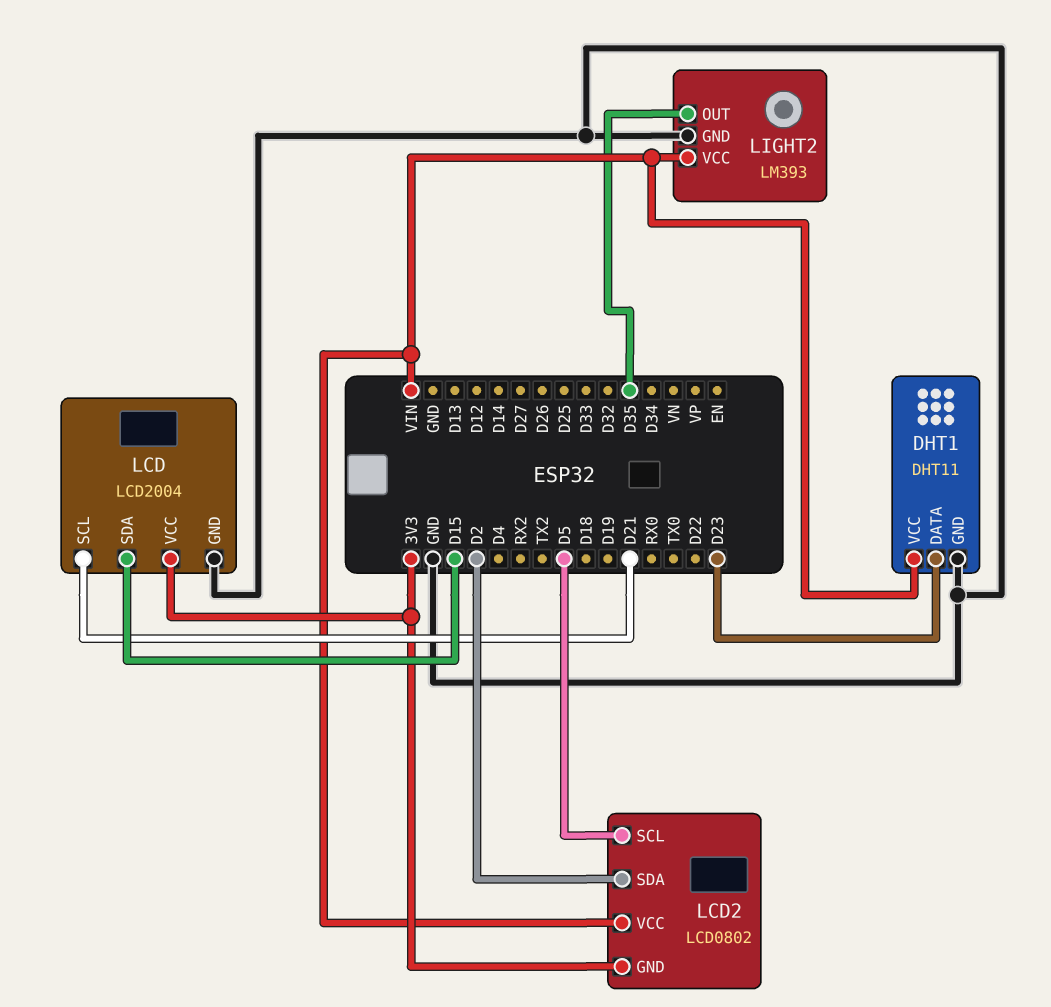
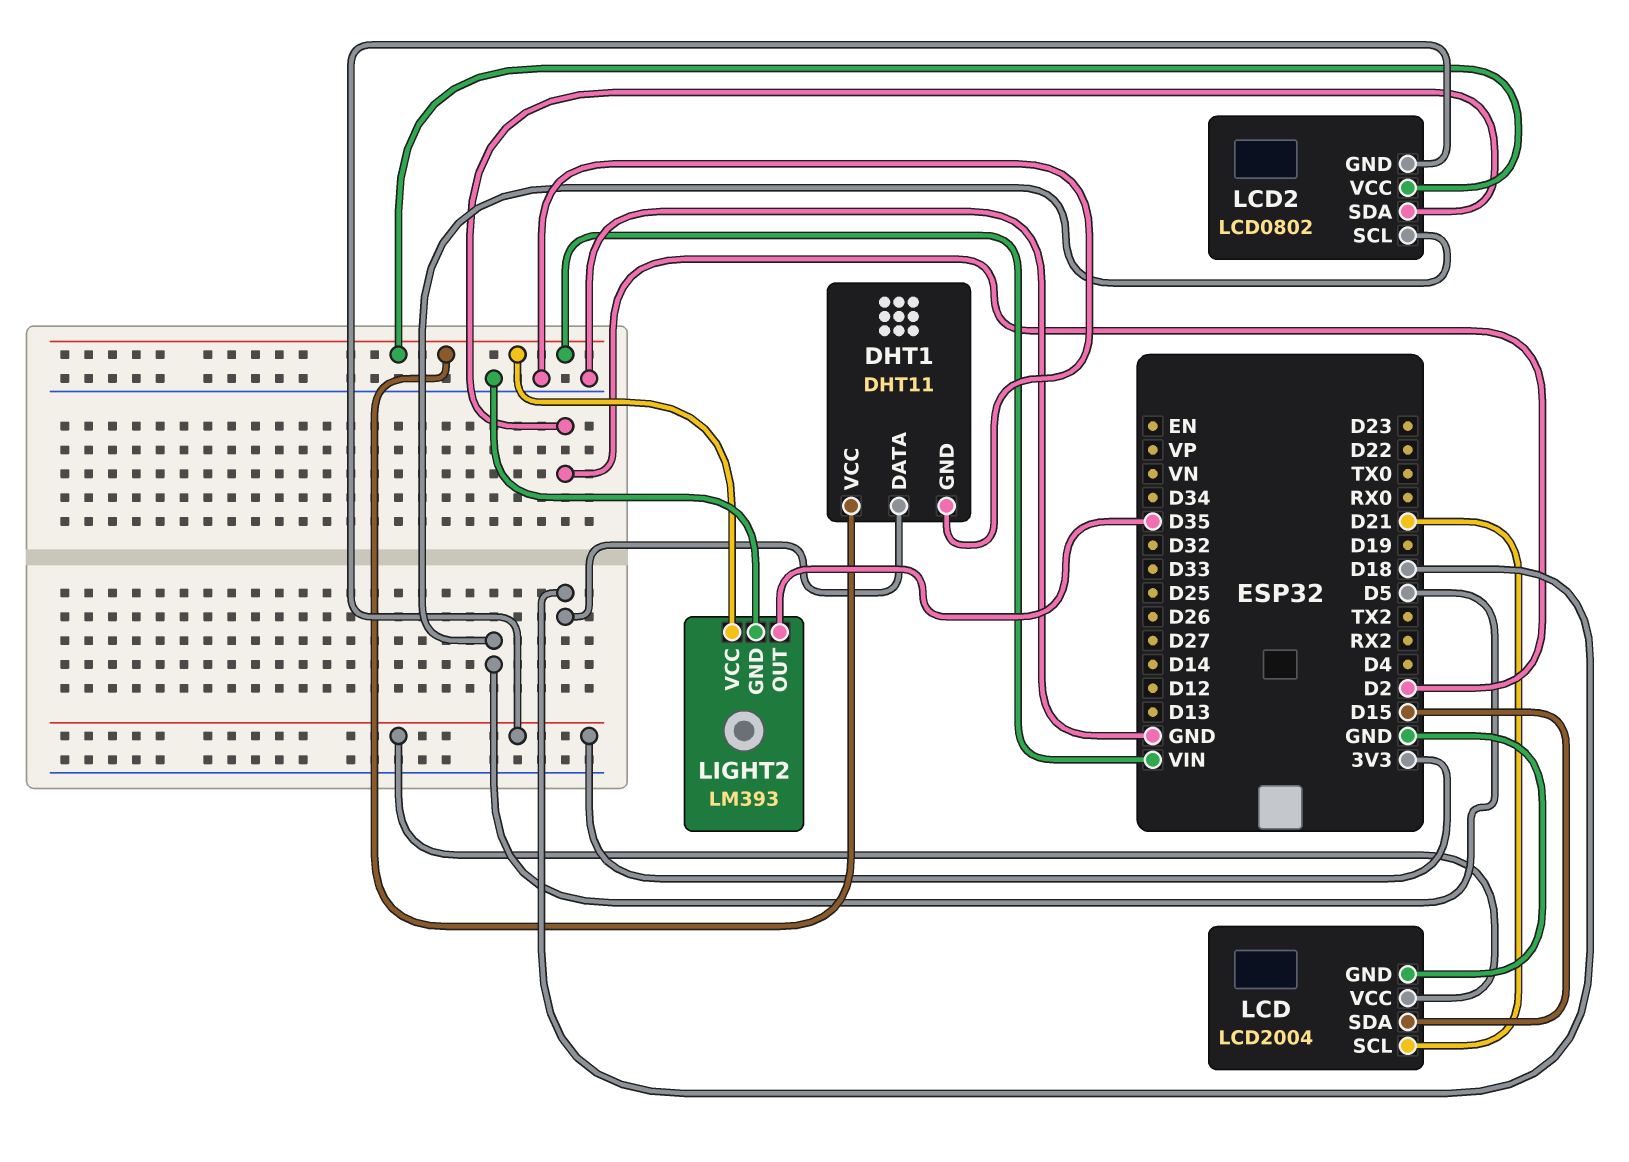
DHT1 pin DATA: D23 -> D18

